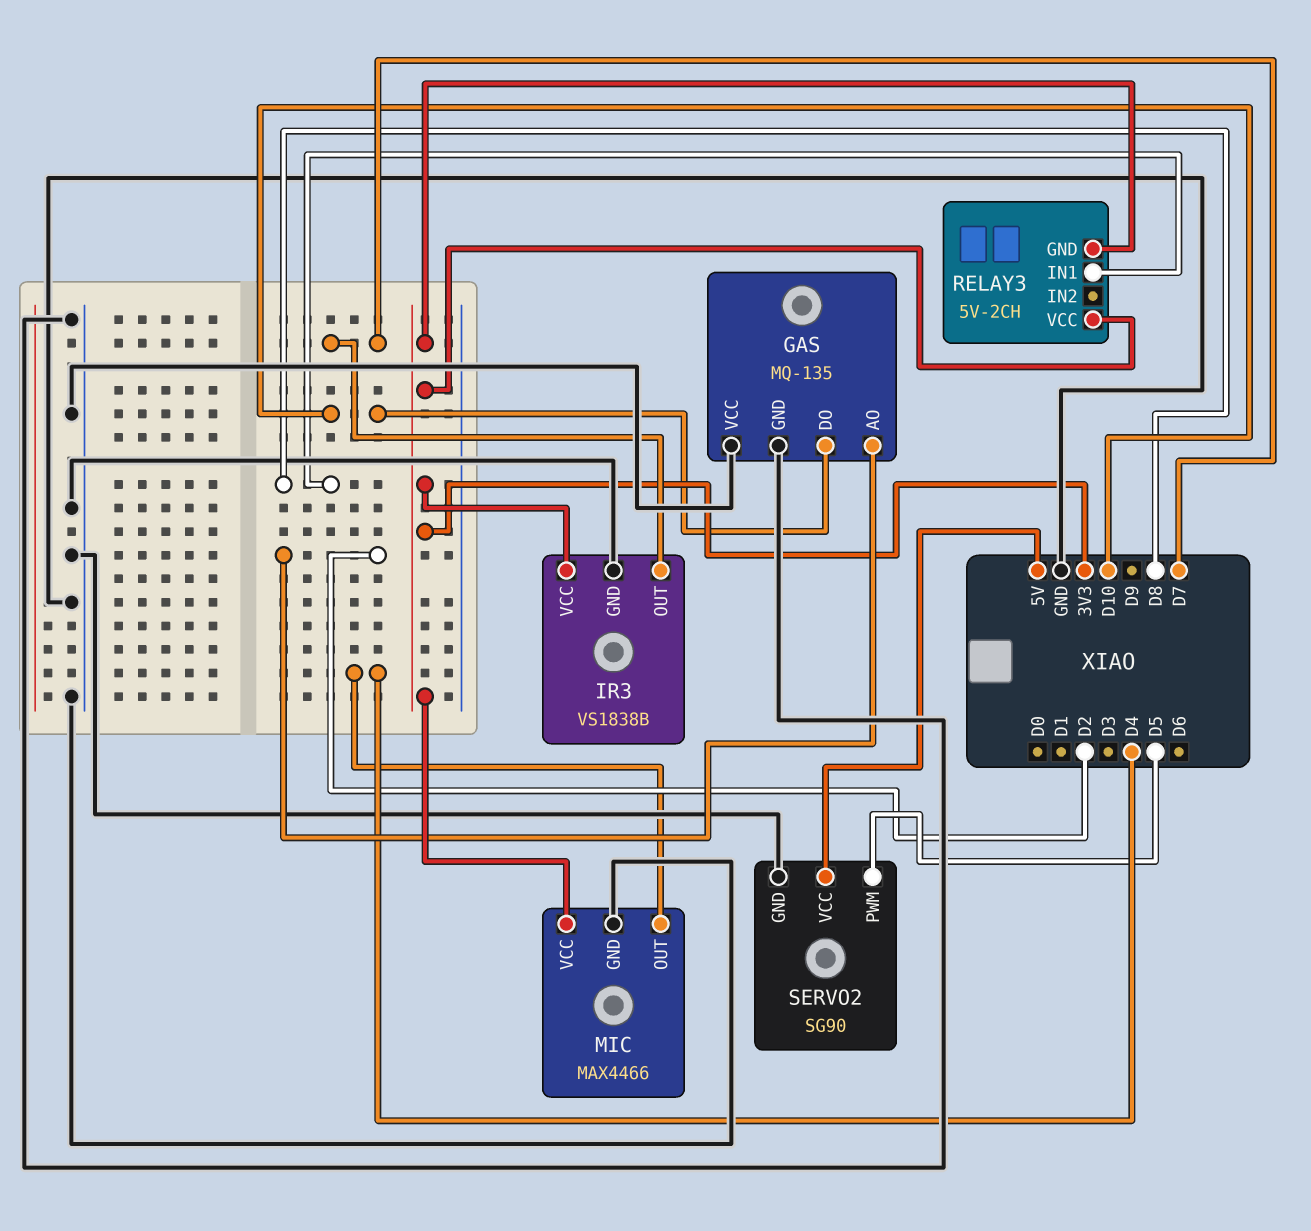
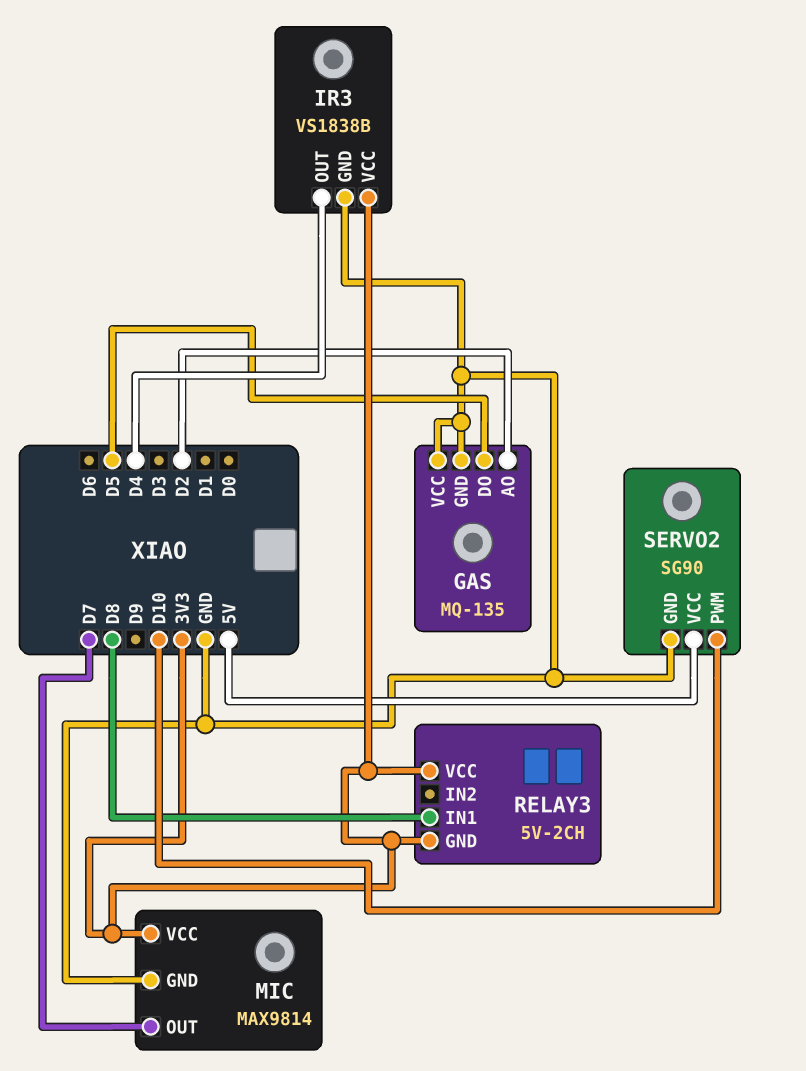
GAS pin DO: D10 -> D5
IR3 pin OUT: D7 -> D4
MIC: MAX4466 -> MAX9814
MIC pin OUT: D4 -> D7
SERVO2 pin PWM: D5 -> D10

